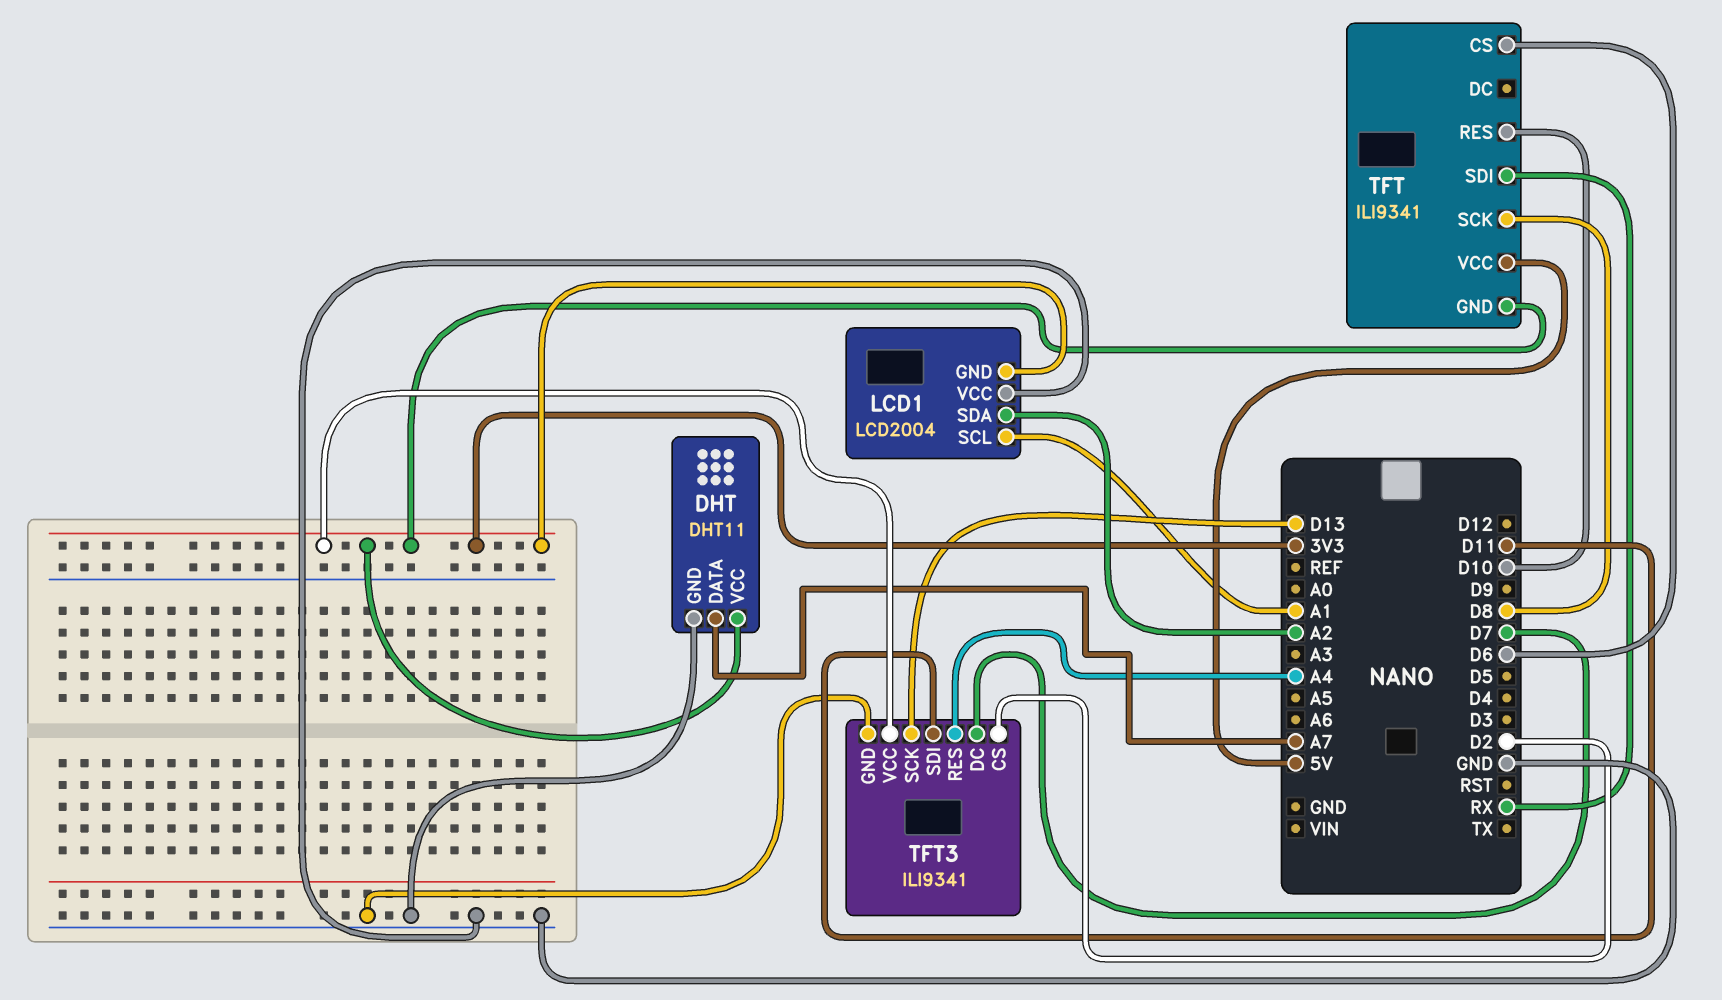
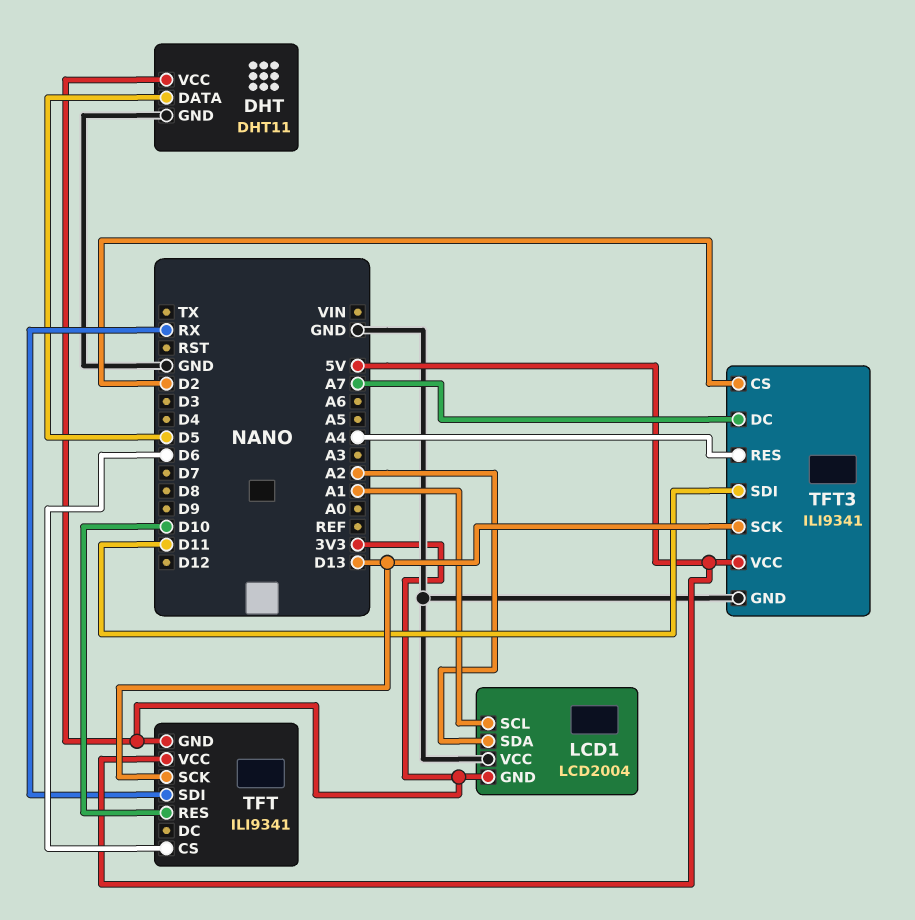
DHT pin DATA: A7 -> D5
TFT pin SCK: D8 -> D13
TFT3 pin DC: D7 -> A7
TFT3 pin VCC: 3V3 -> 5V

